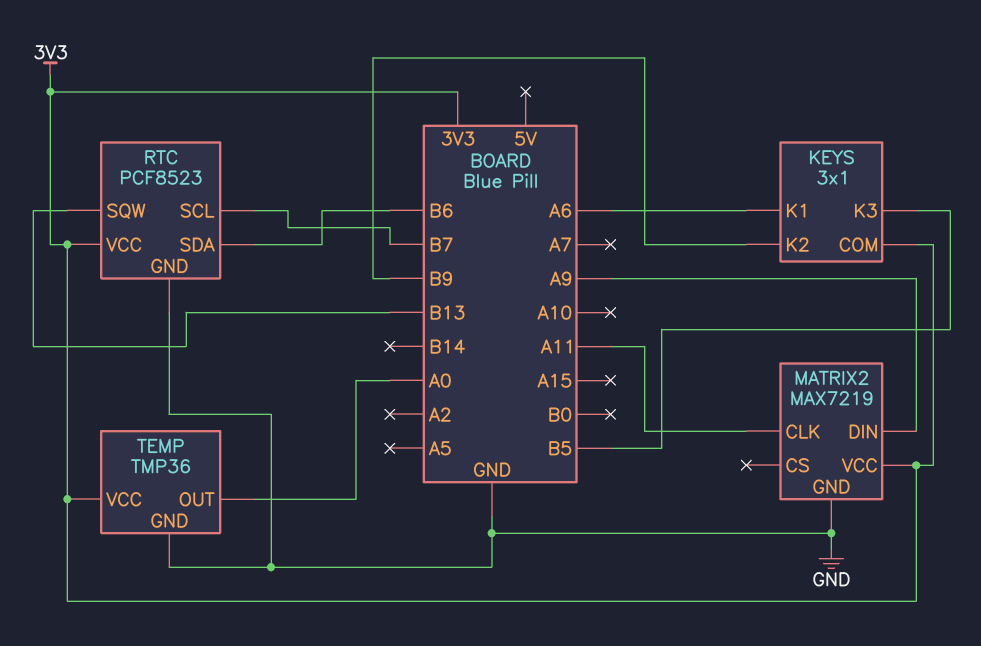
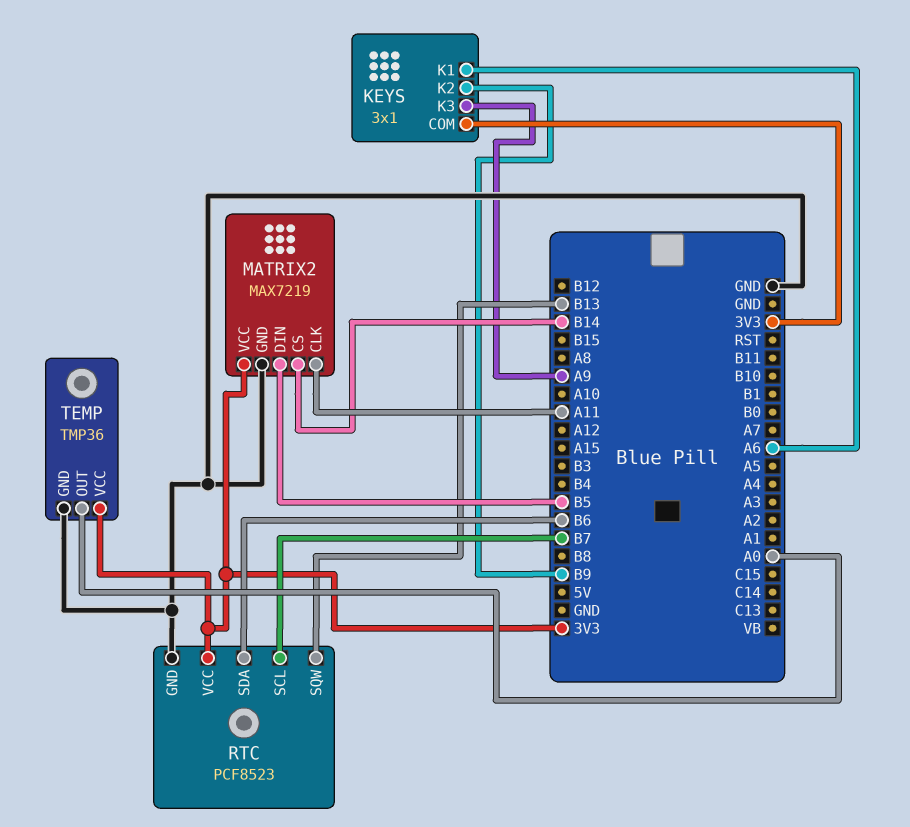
KEYS pin K3: B5 -> A9
MATRIX2 pin CS: none -> B14
MATRIX2 pin DIN: A9 -> B5

